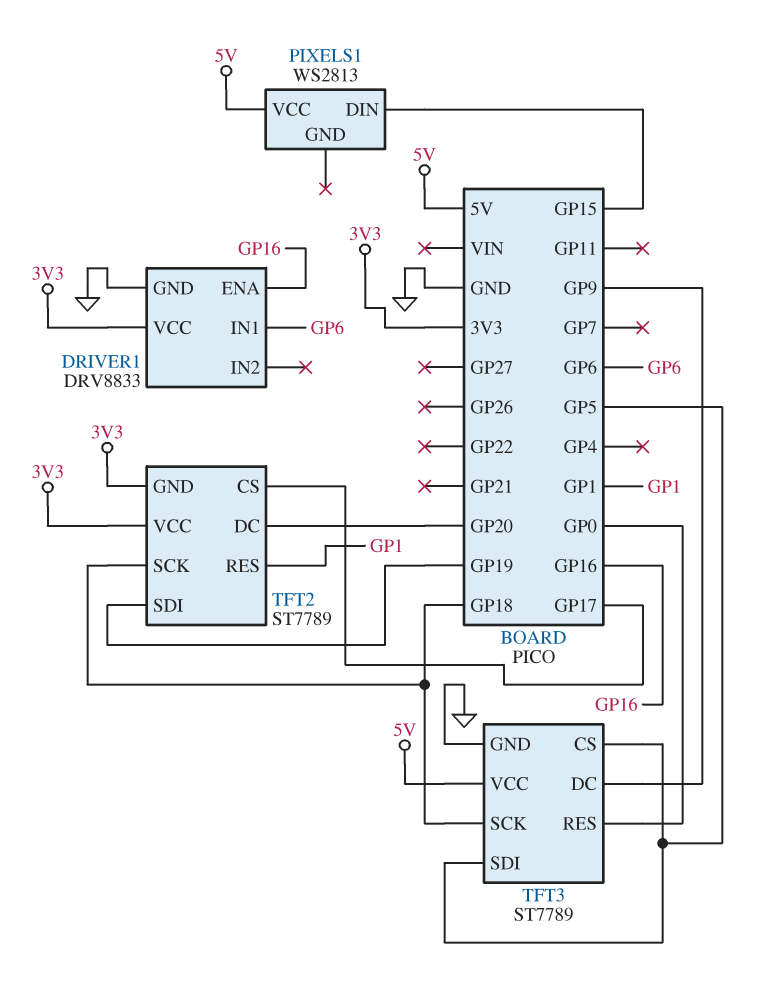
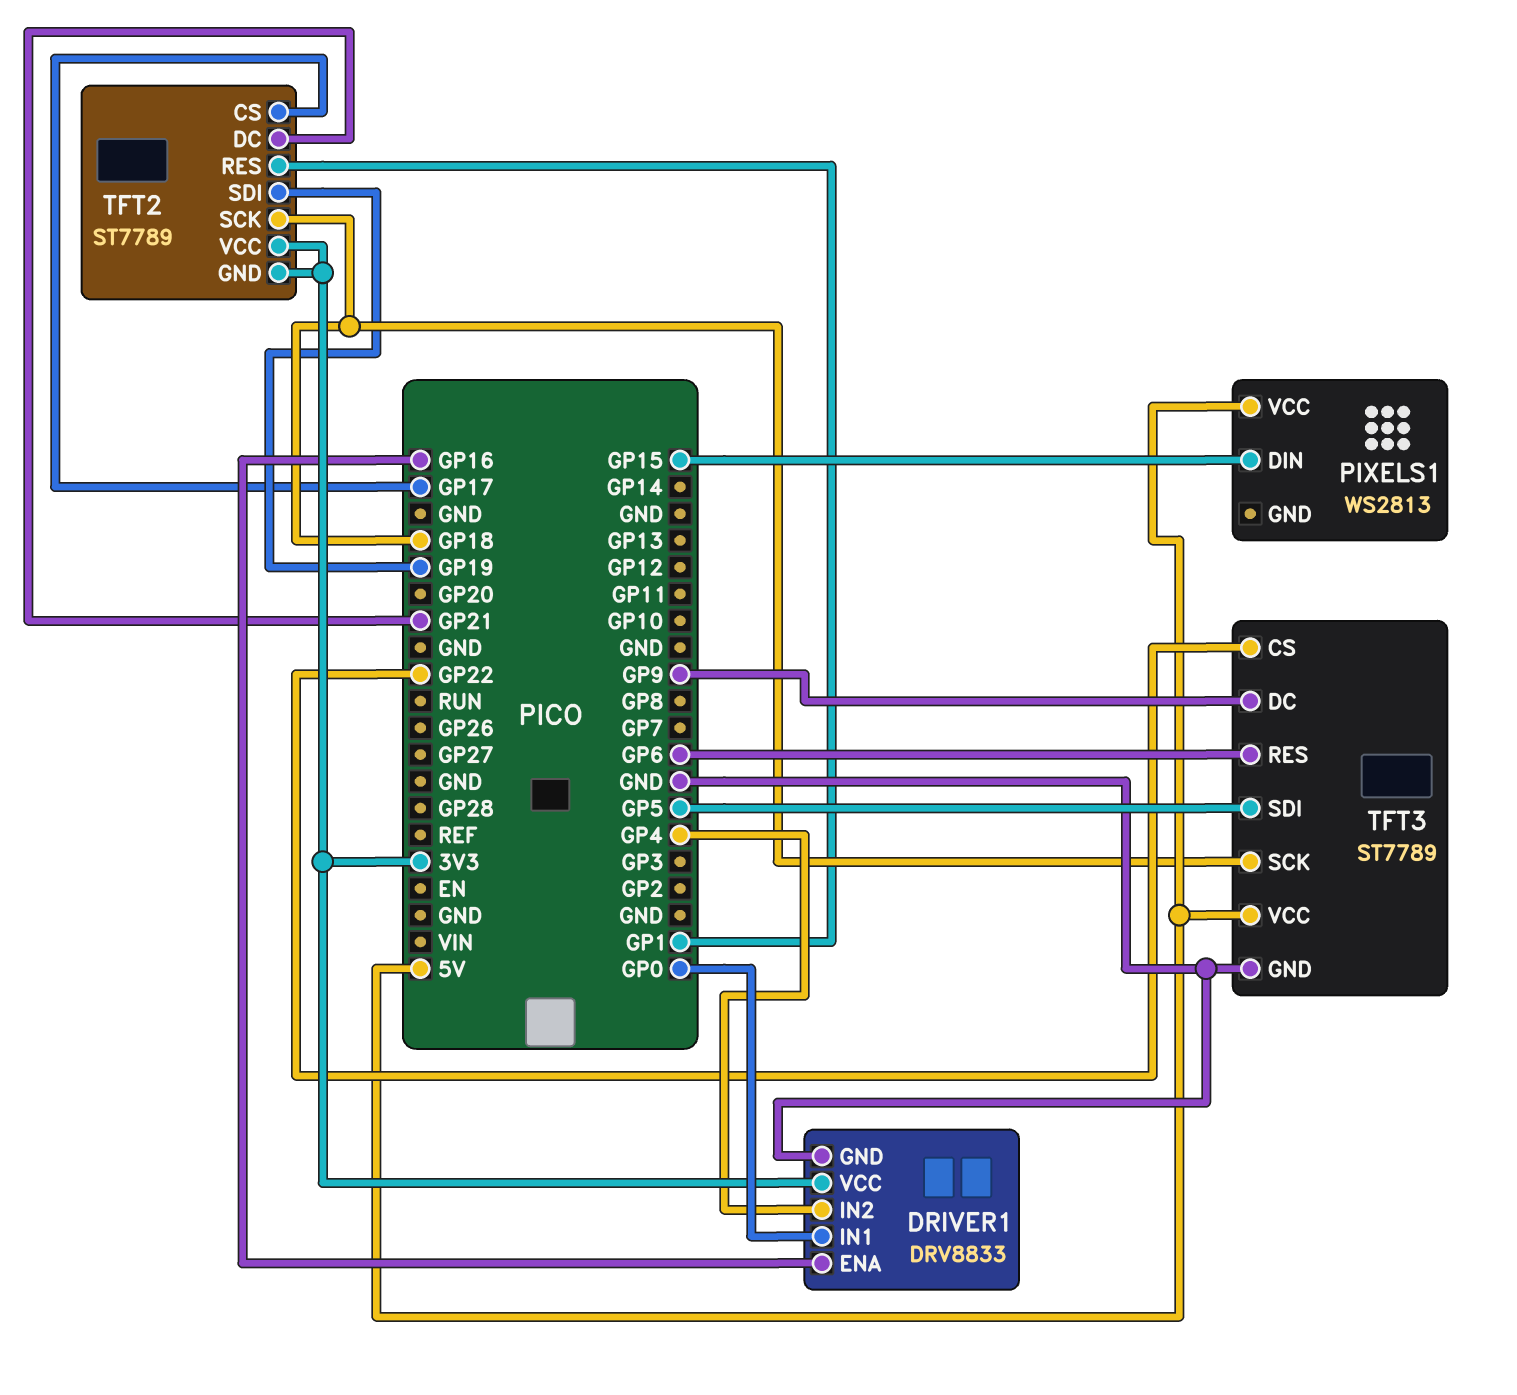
DRIVER1 pin IN1: GP6 -> GP0
DRIVER1 pin IN2: none -> GP4
TFT2 pin DC: GP20 -> GP21
TFT3 pin CS: GP5 -> GP22
TFT3 pin RES: GP0 -> GP6

